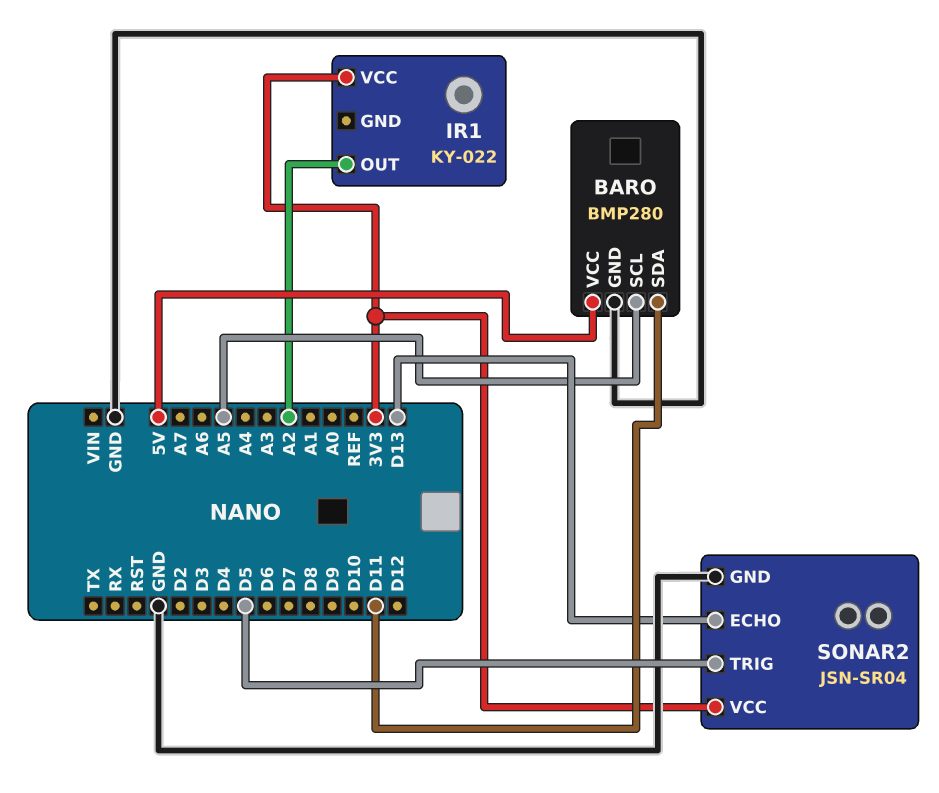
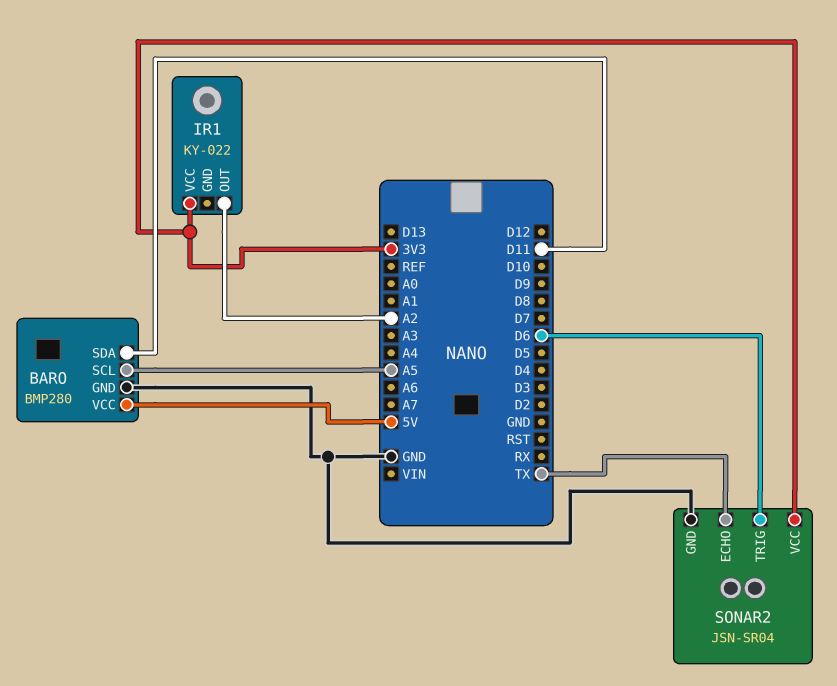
SONAR2 pin ECHO: D13 -> TX
SONAR2 pin TRIG: D5 -> D6

